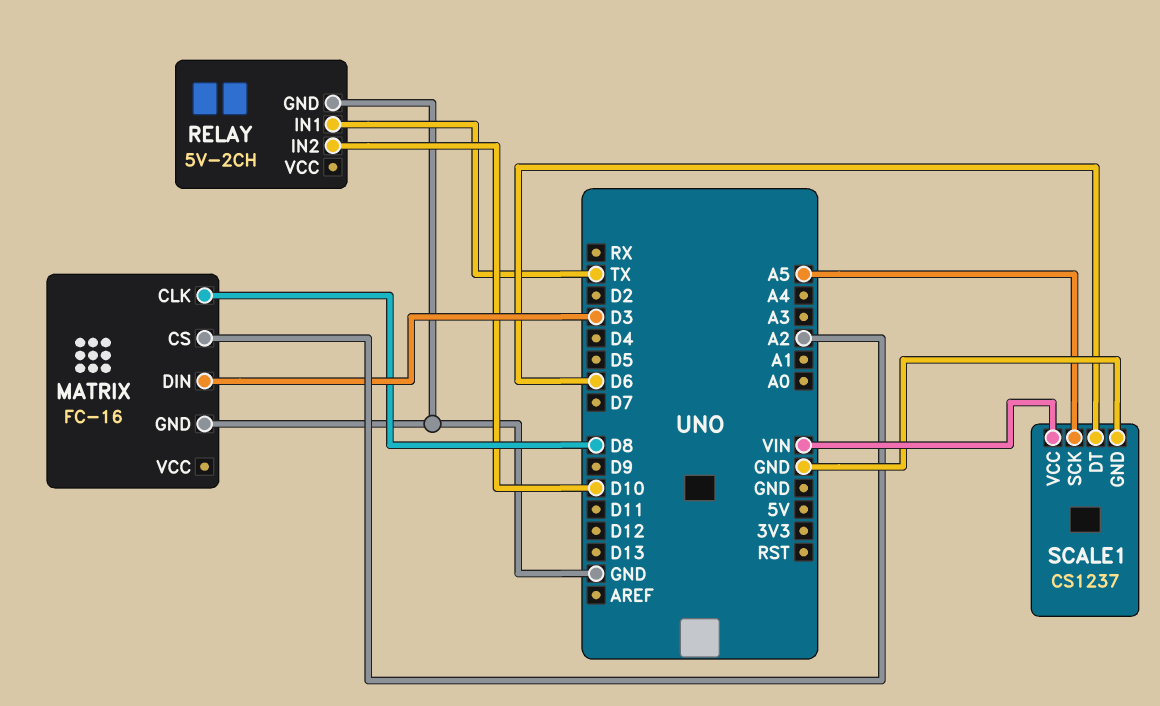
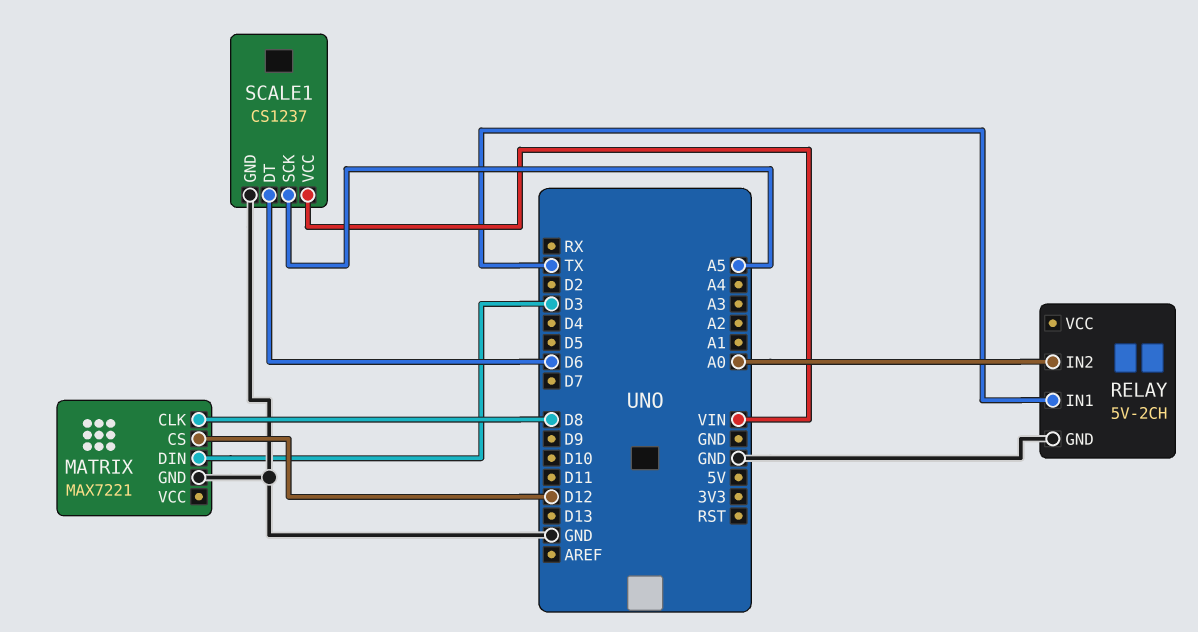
MATRIX: FC-16 -> MAX7221
MATRIX pin CS: A2 -> D12
RELAY pin IN2: D10 -> A0

